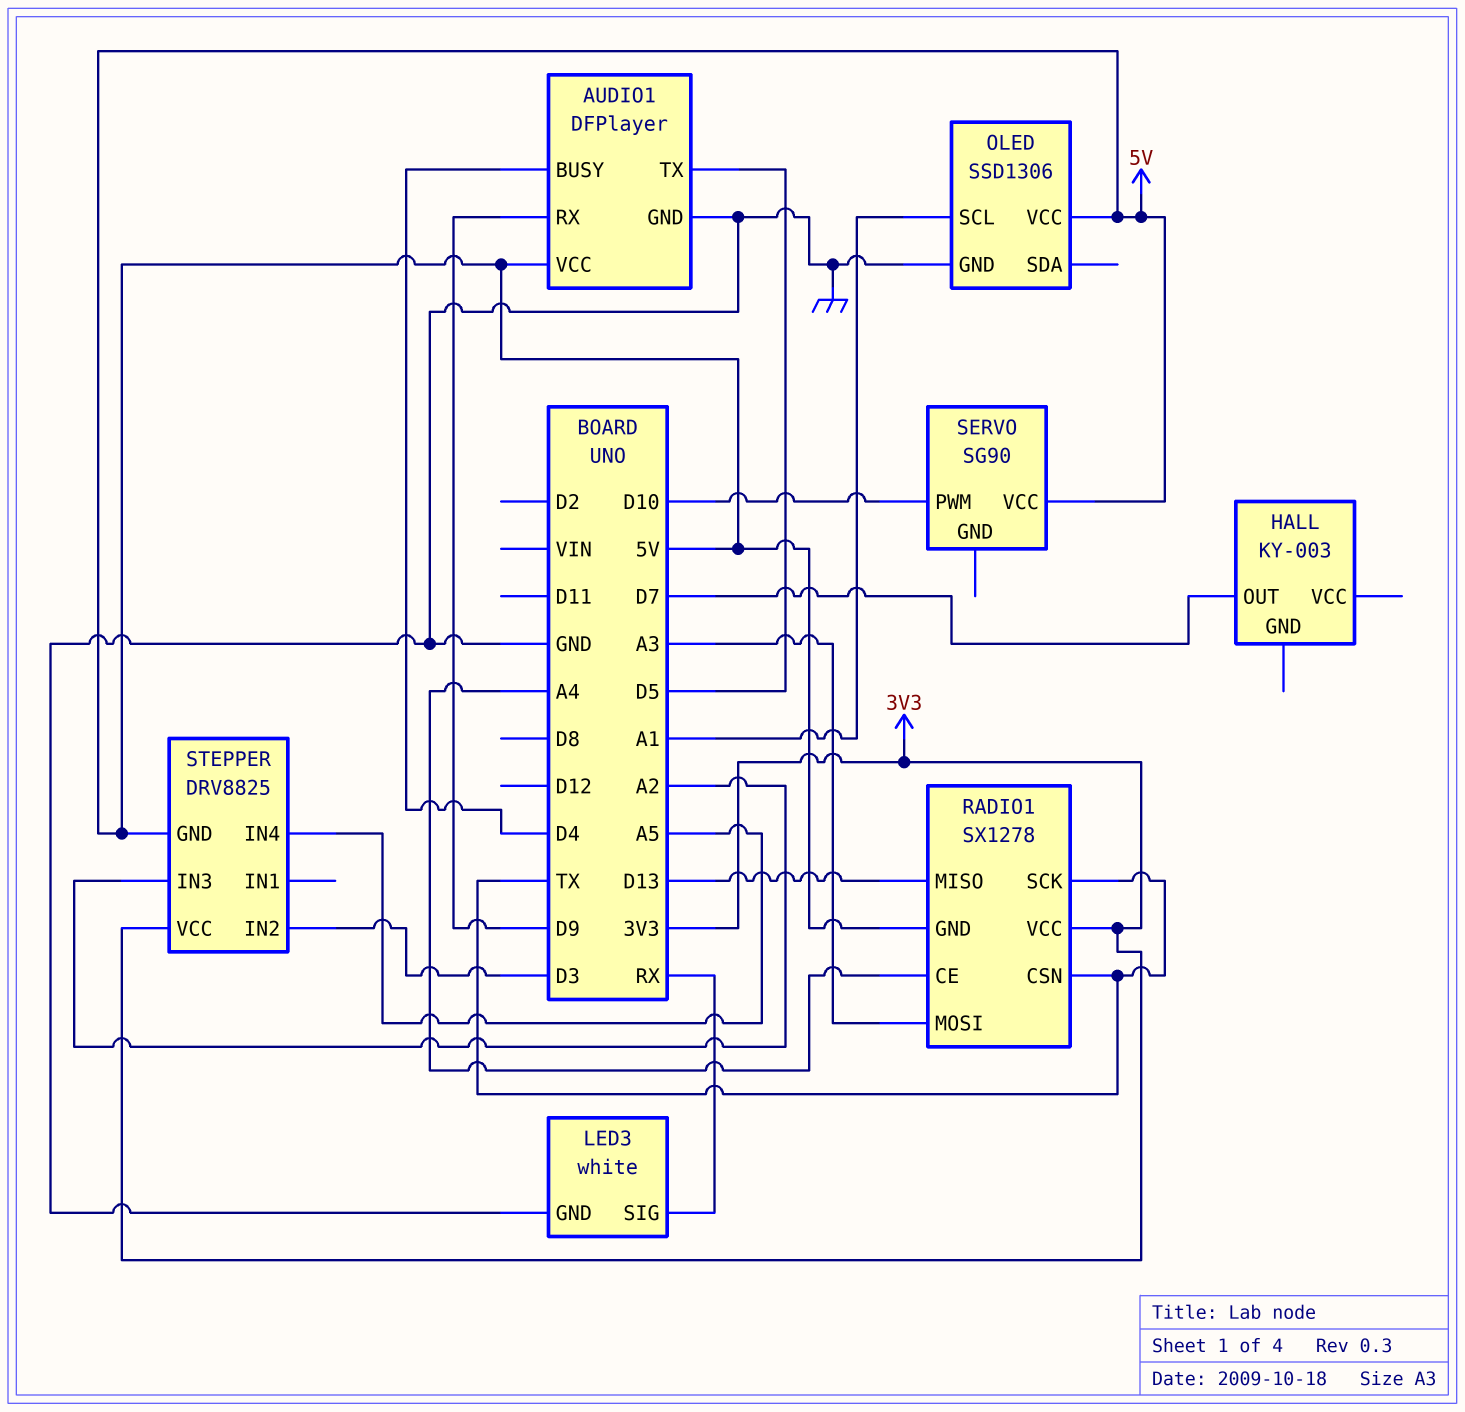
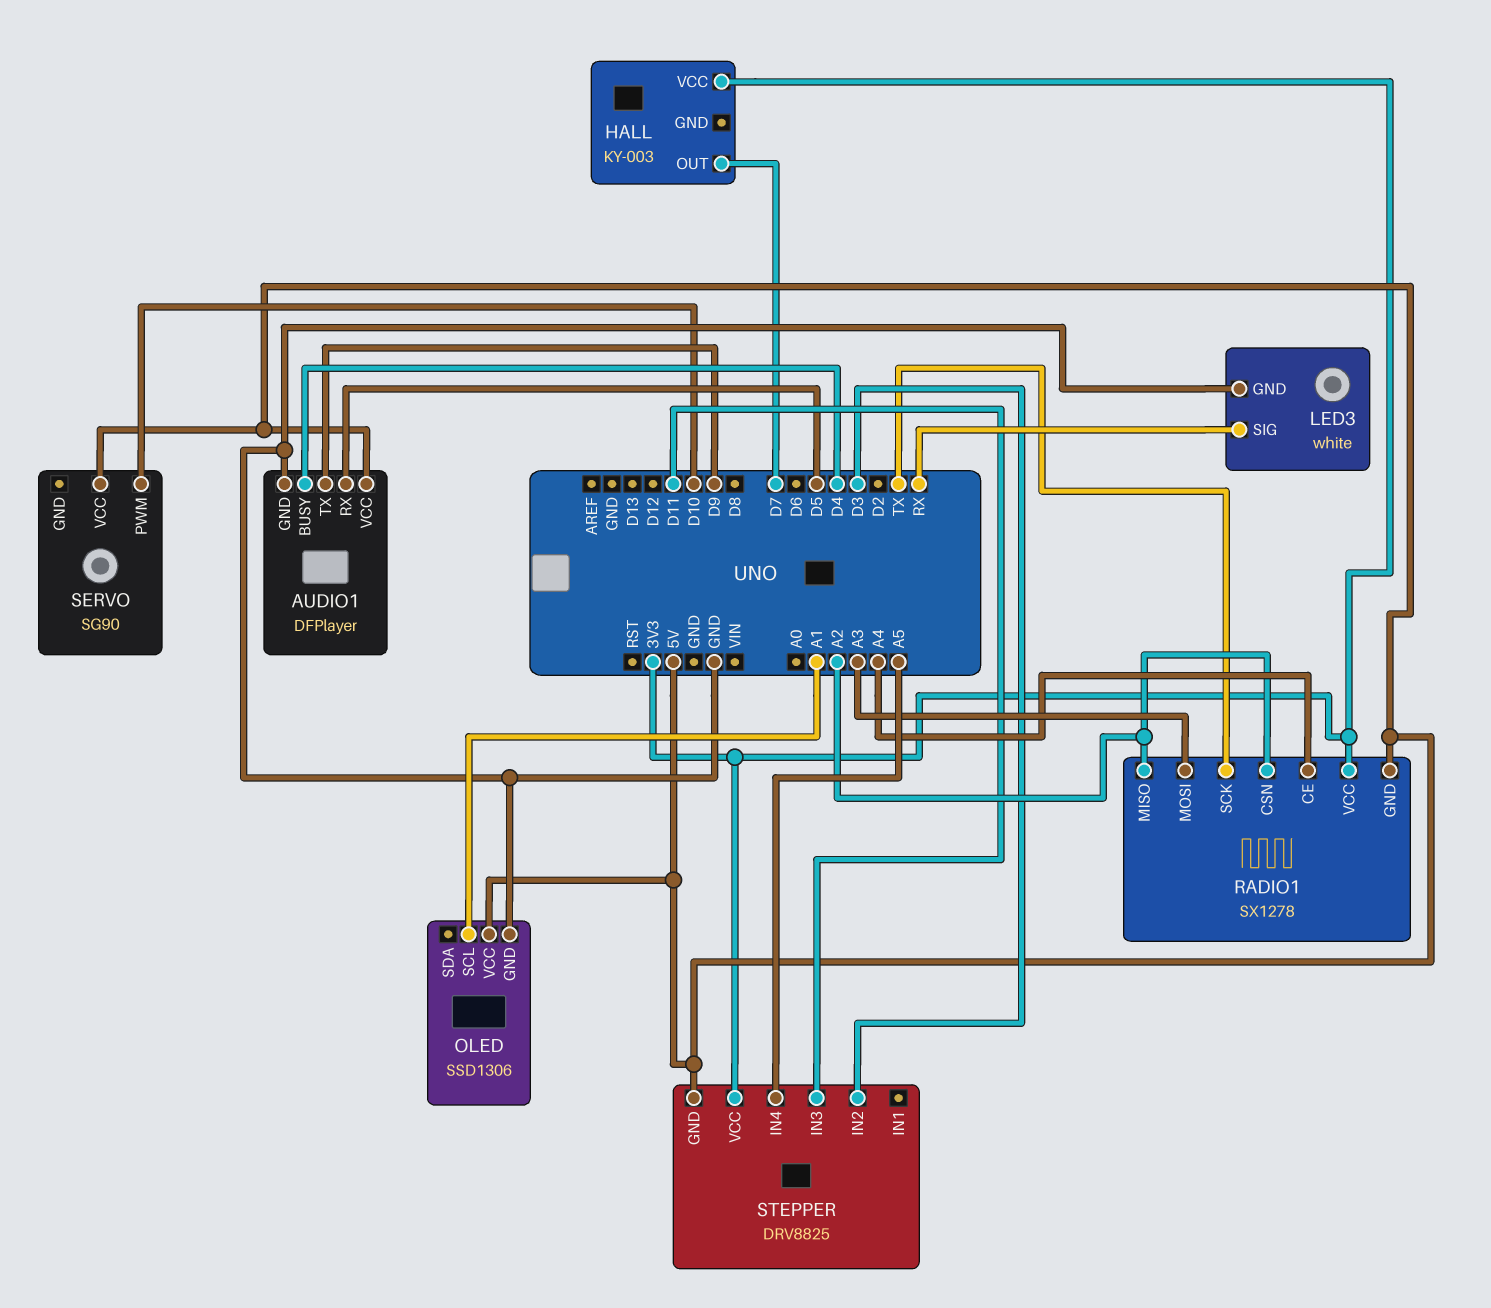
AUDIO1 pin RX: D9 -> D5
AUDIO1 pin TX: D5 -> D9
HALL pin VCC: none -> 3V3
RADIO1 pin CSN: TX -> A2
RADIO1 pin MISO: D13 -> A2
STEPPER pin IN3: A2 -> D11

